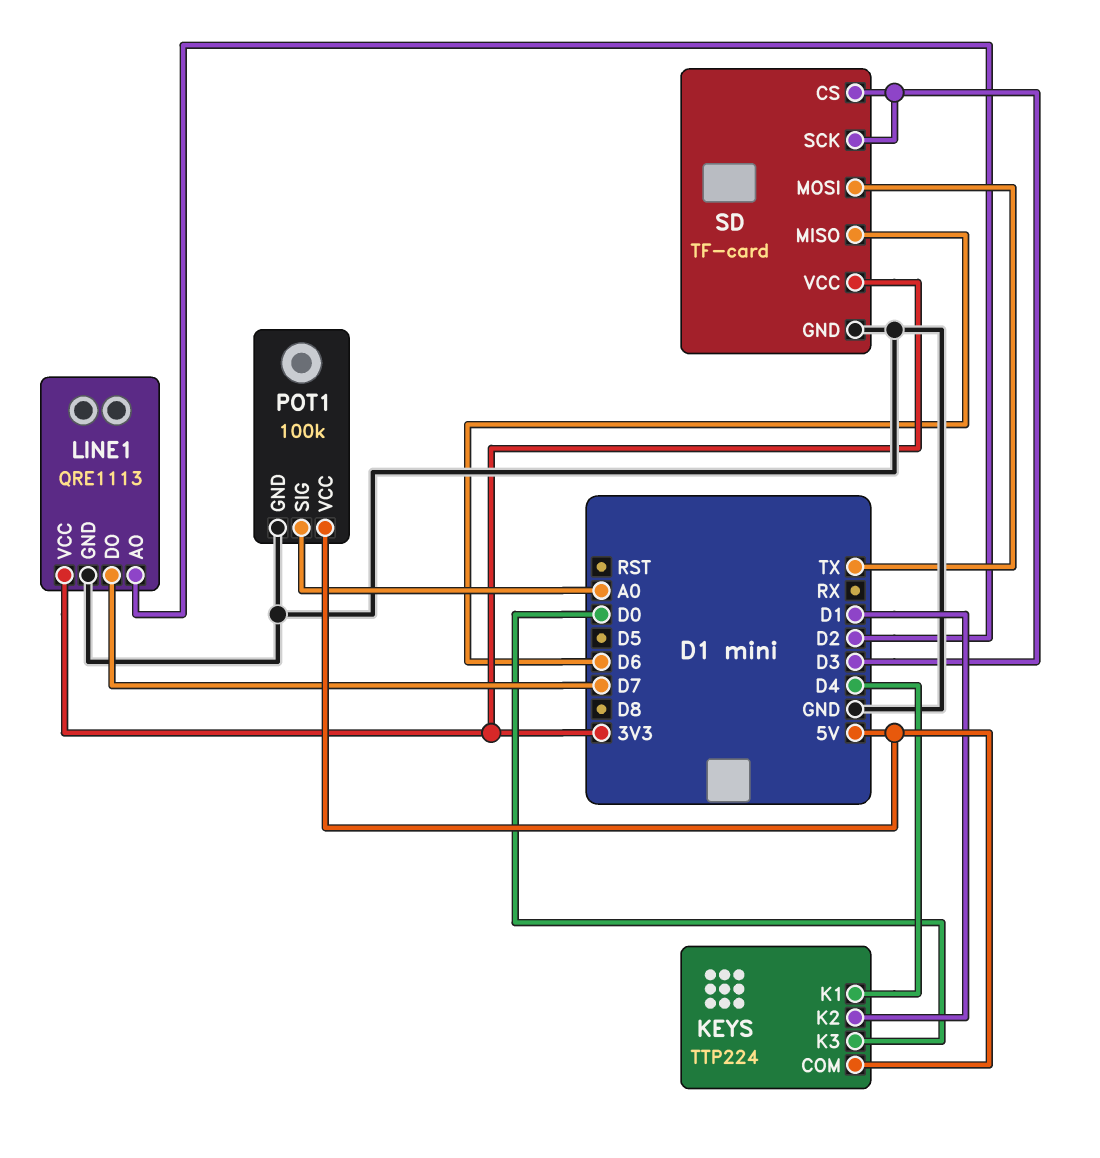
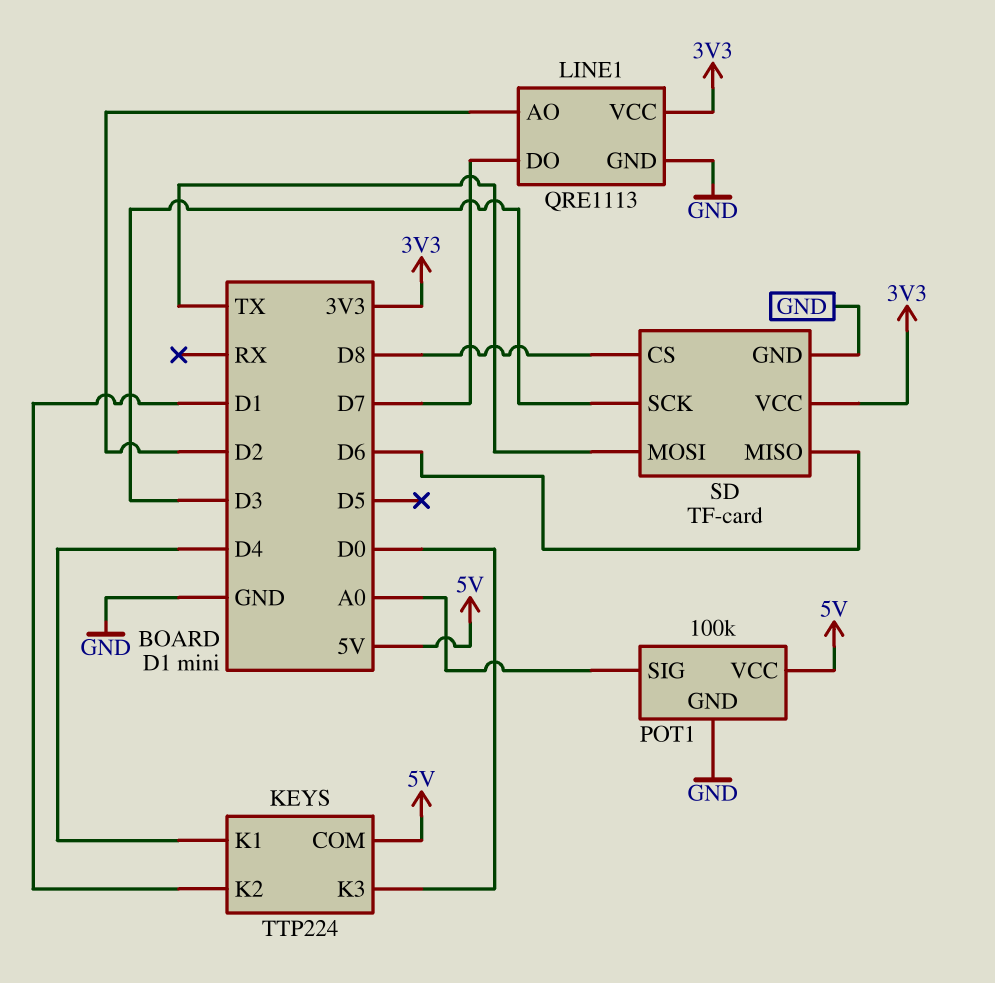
SD pin CS: D3 -> D8

